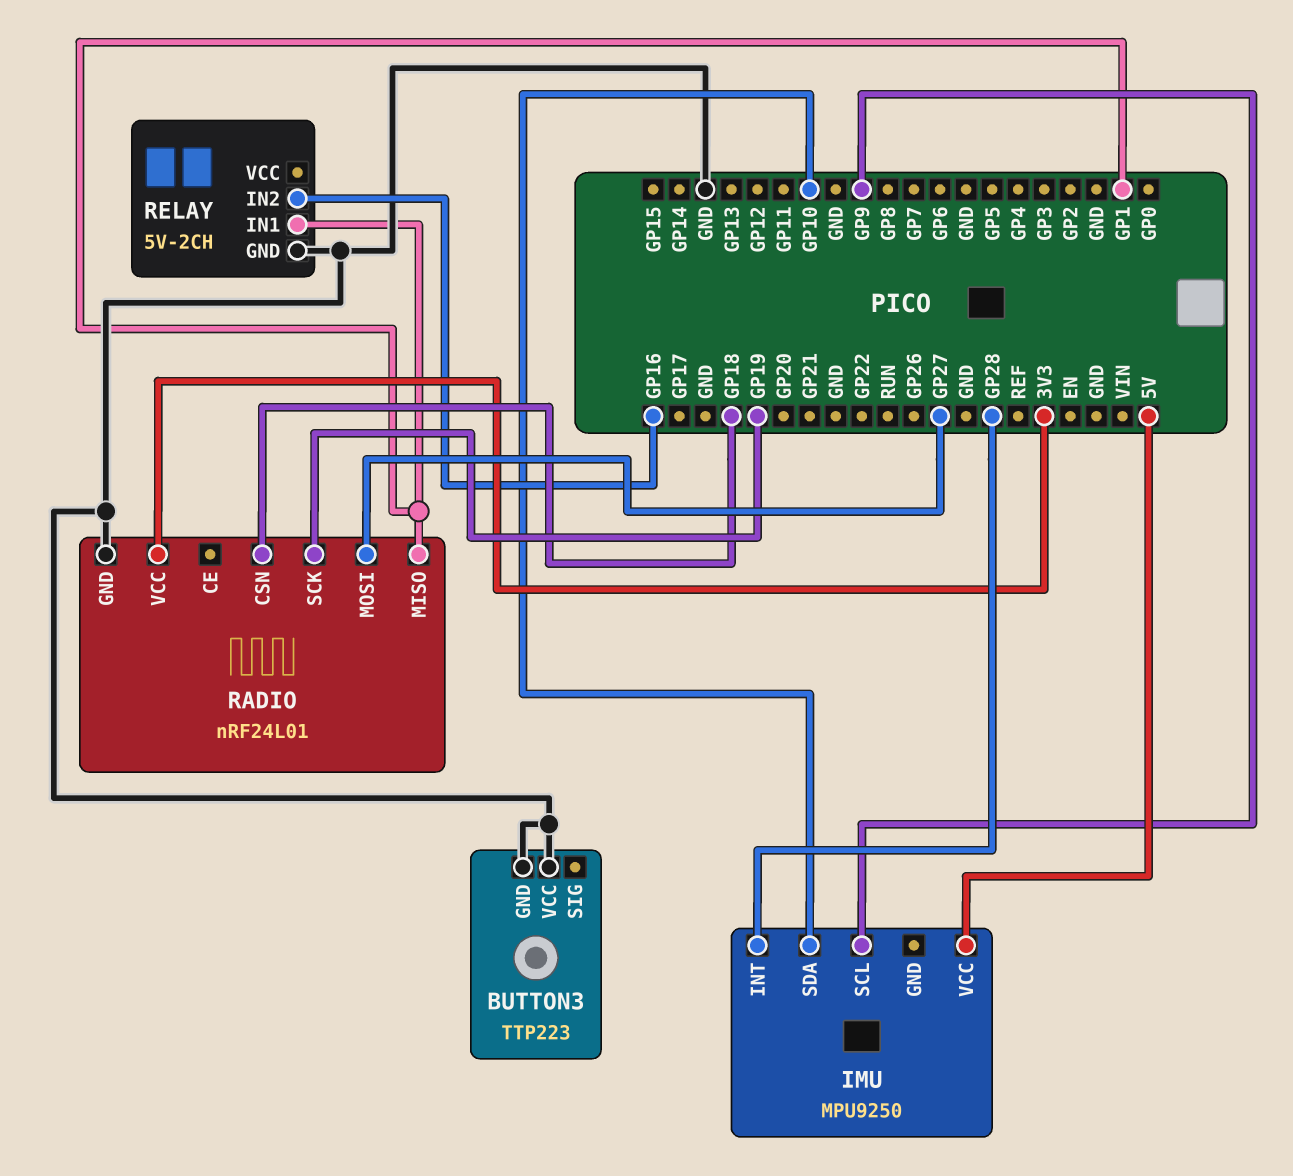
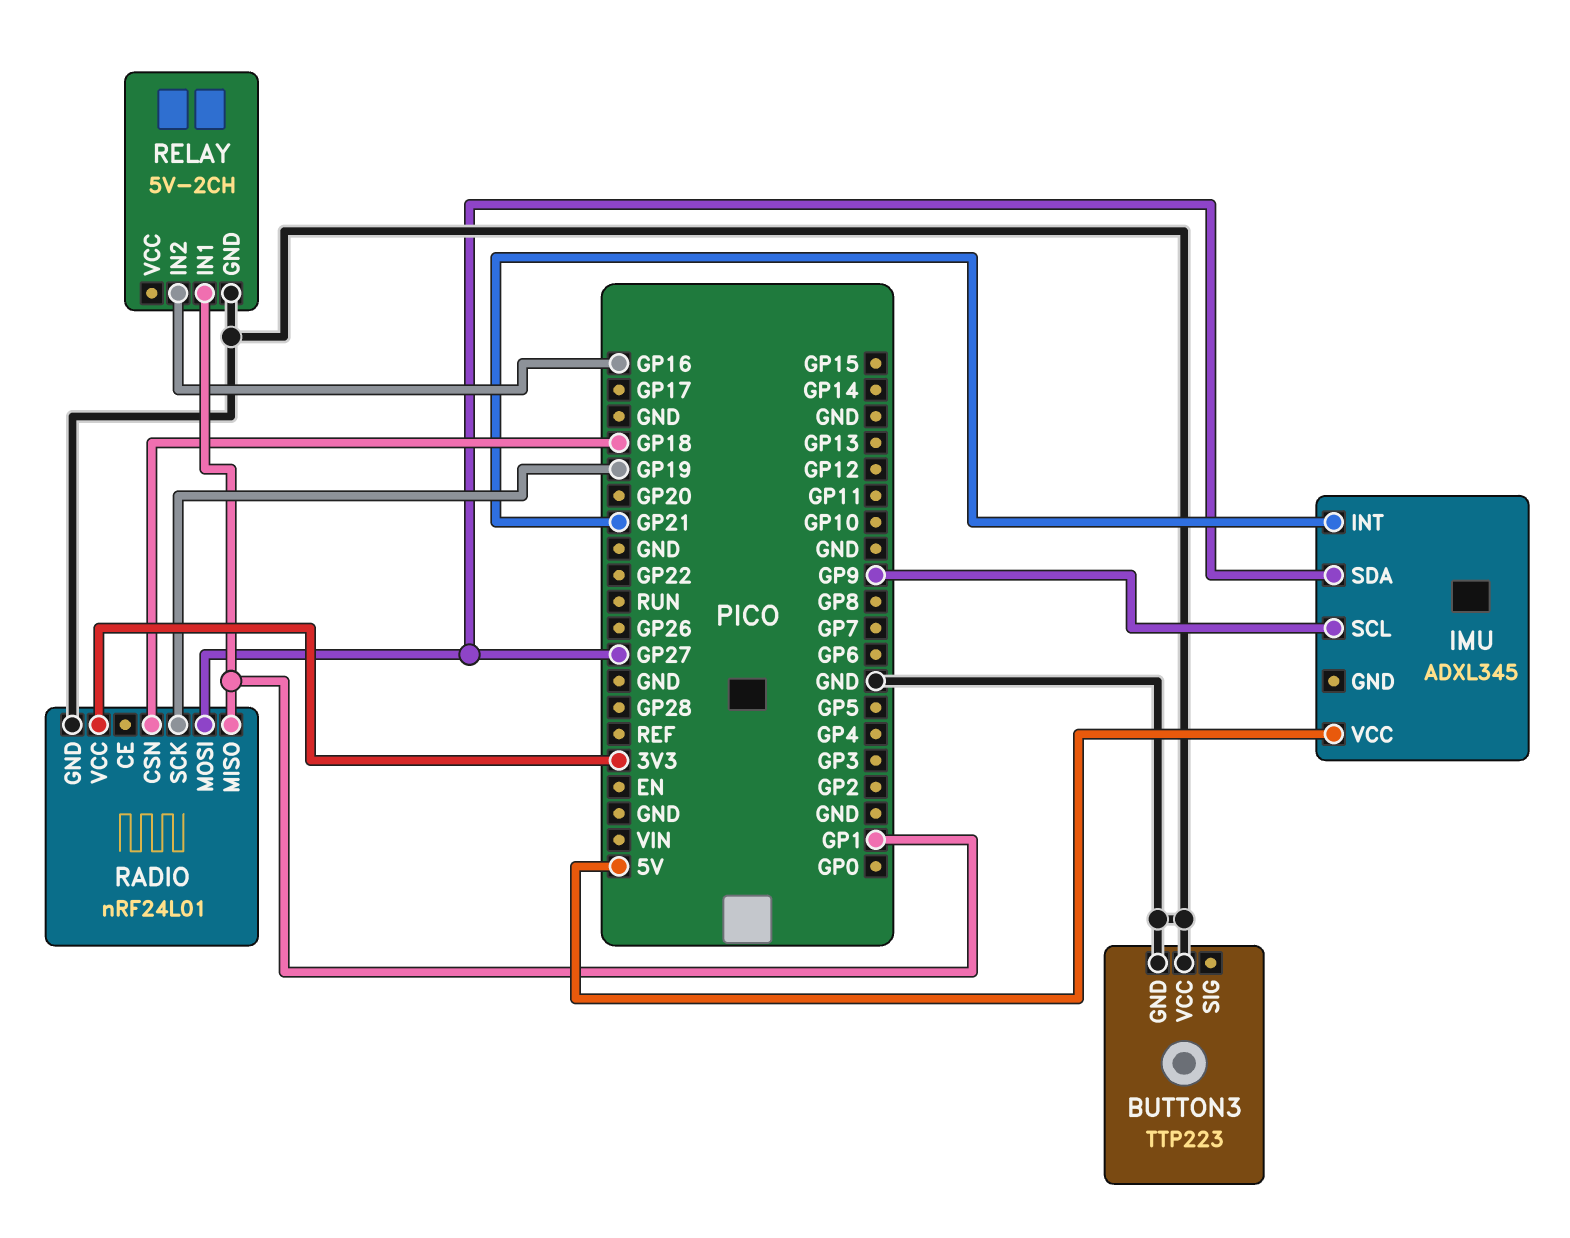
IMU: MPU9250 -> ADXL345
IMU pin INT: GP28 -> GP21
IMU pin SDA: GP10 -> GP27

